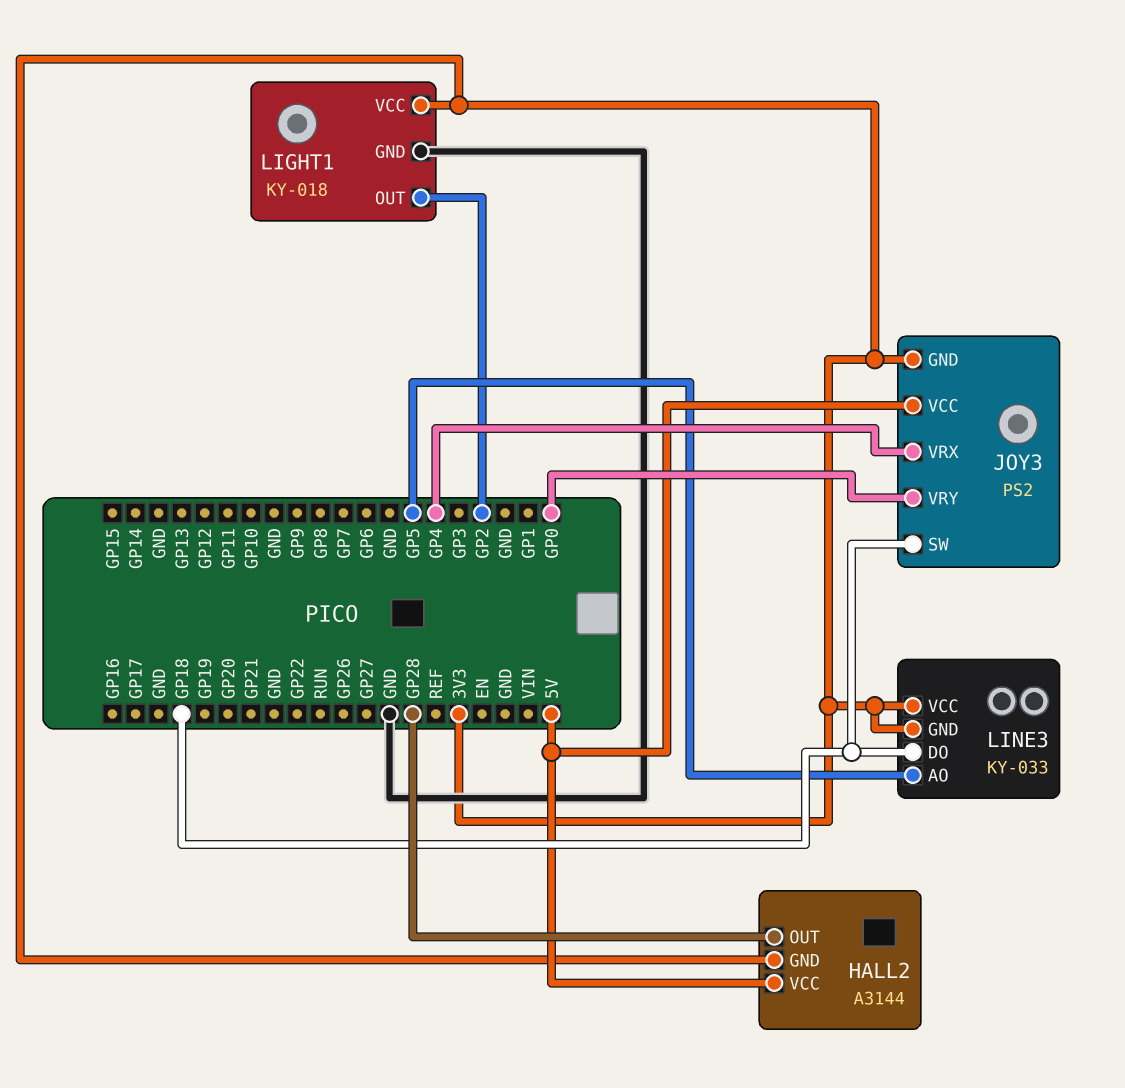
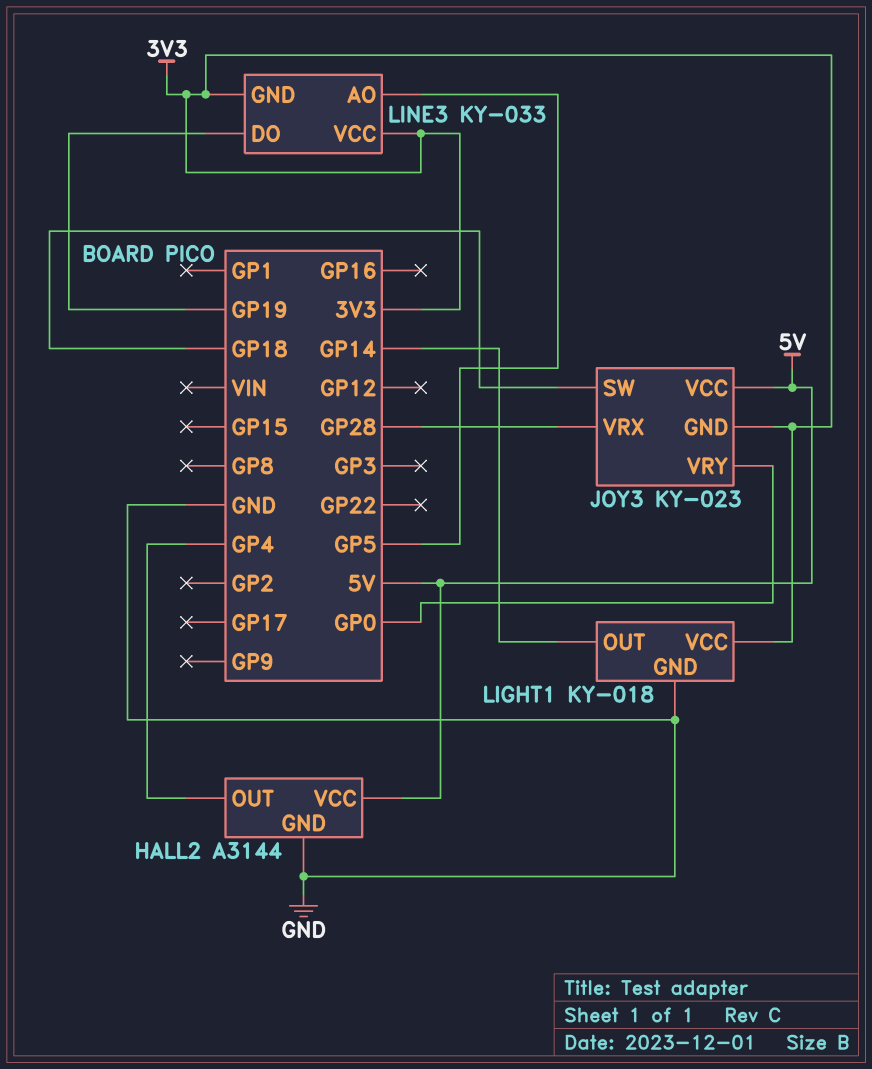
HALL2 pin GND: 3V3 -> GND
HALL2 pin OUT: GP28 -> GP4
JOY3: PS2 -> KY-023
JOY3 pin VRX: GP4 -> GP28
LIGHT1 pin OUT: GP2 -> GP14
LINE3 pin DO: GP18 -> GP19

